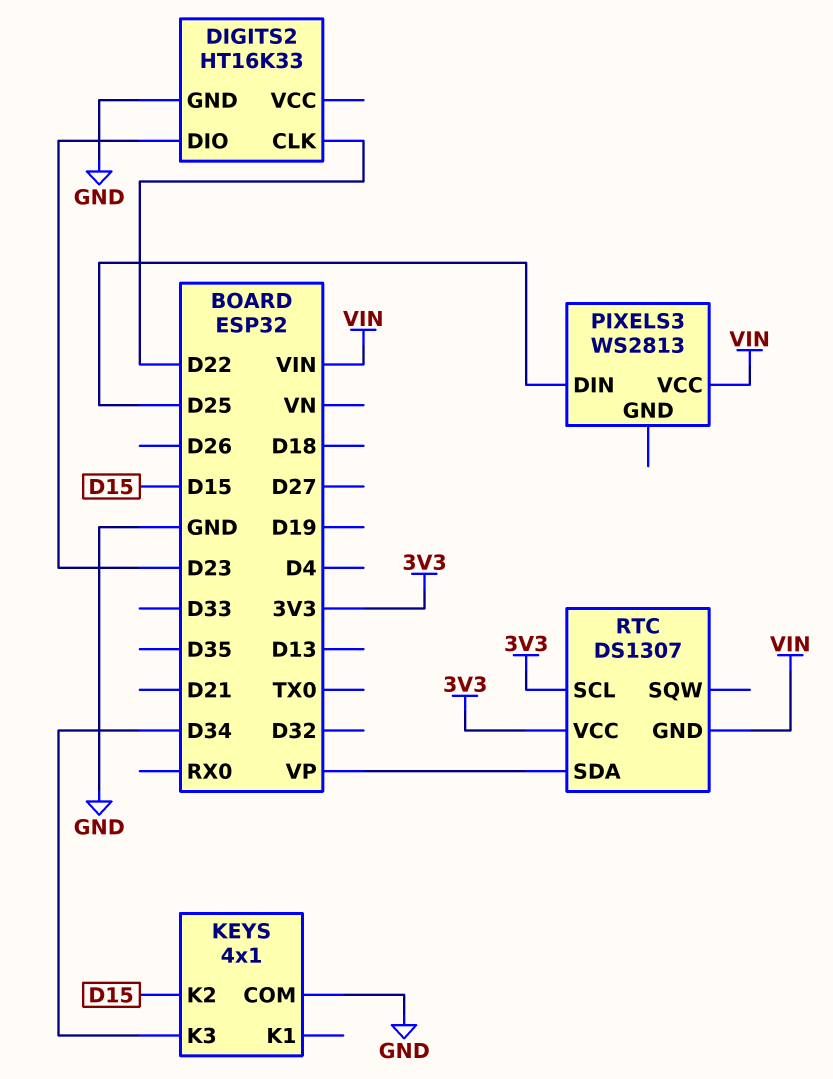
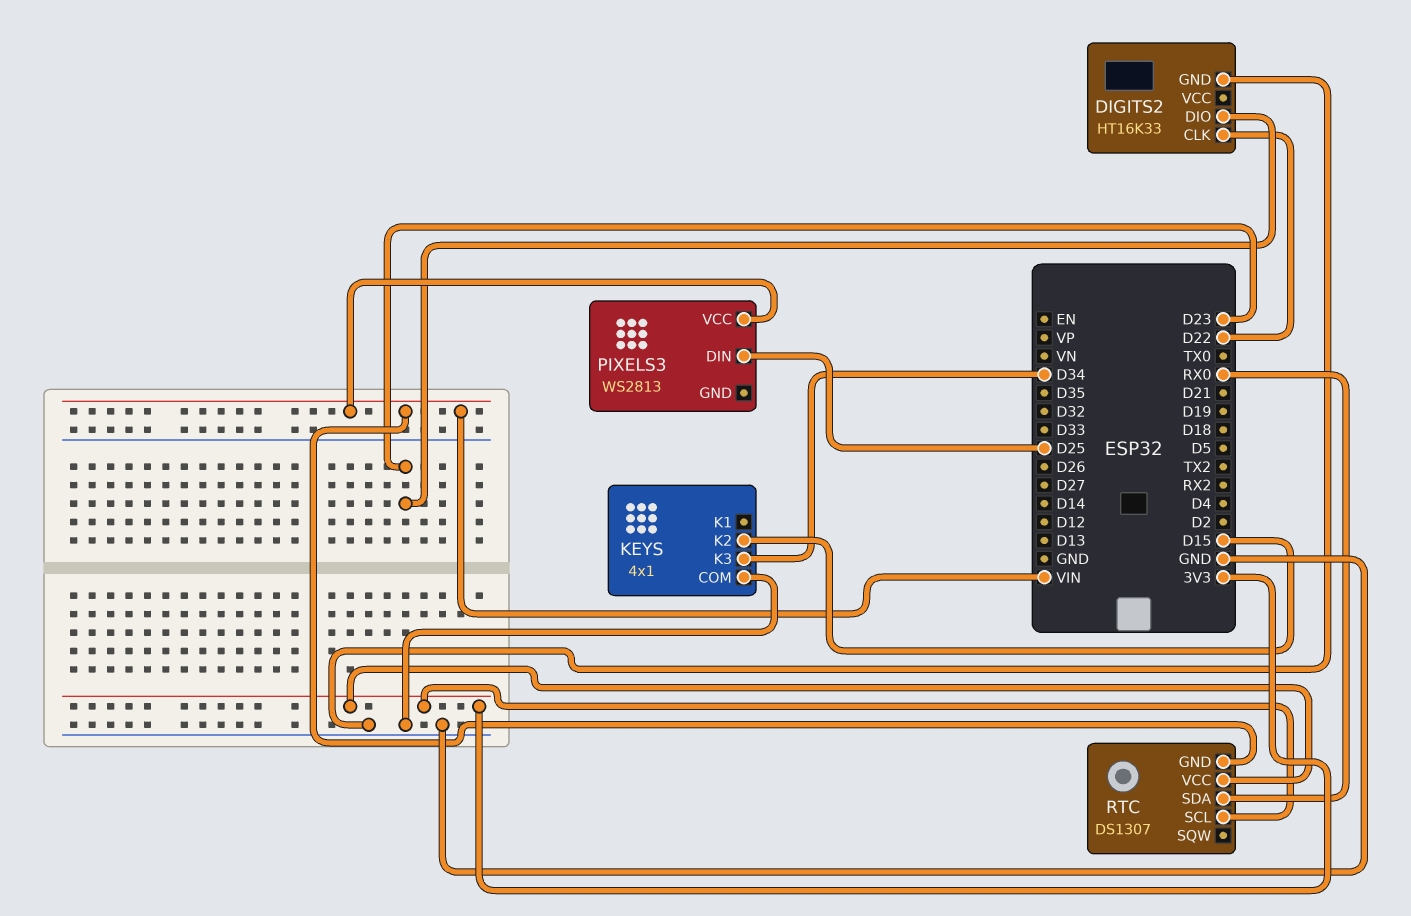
RTC pin SDA: VP -> RX0

